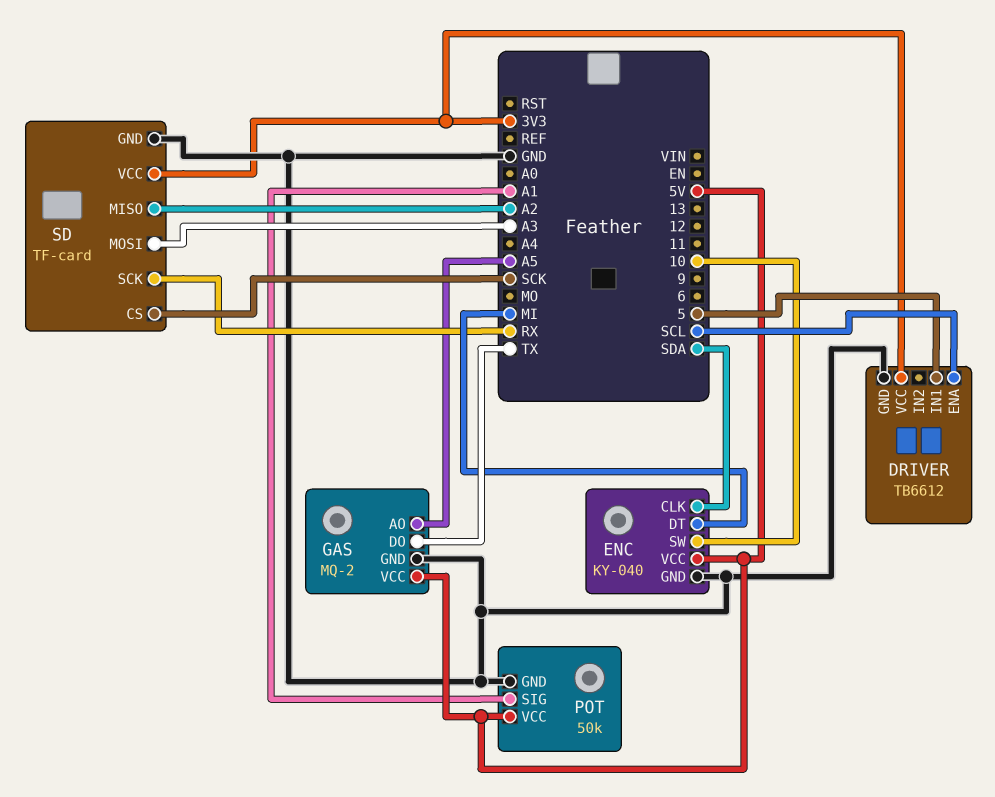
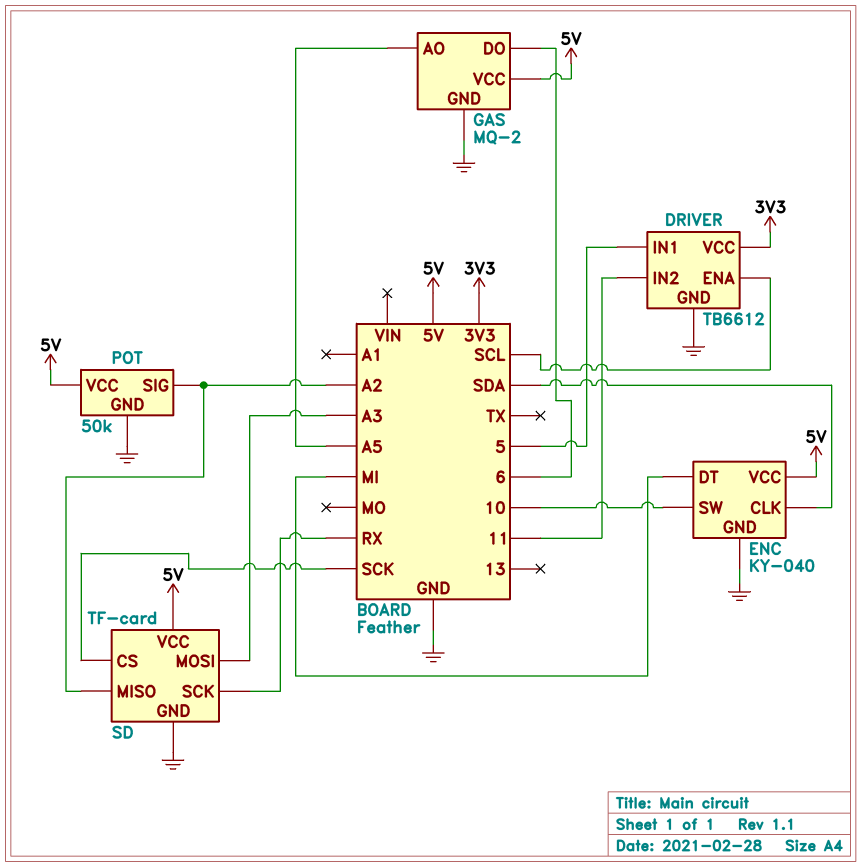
DRIVER pin IN2: none -> 11
GAS pin DO: TX -> 6
POT pin SIG: A1 -> A2
SD pin VCC: 3V3 -> 5V

